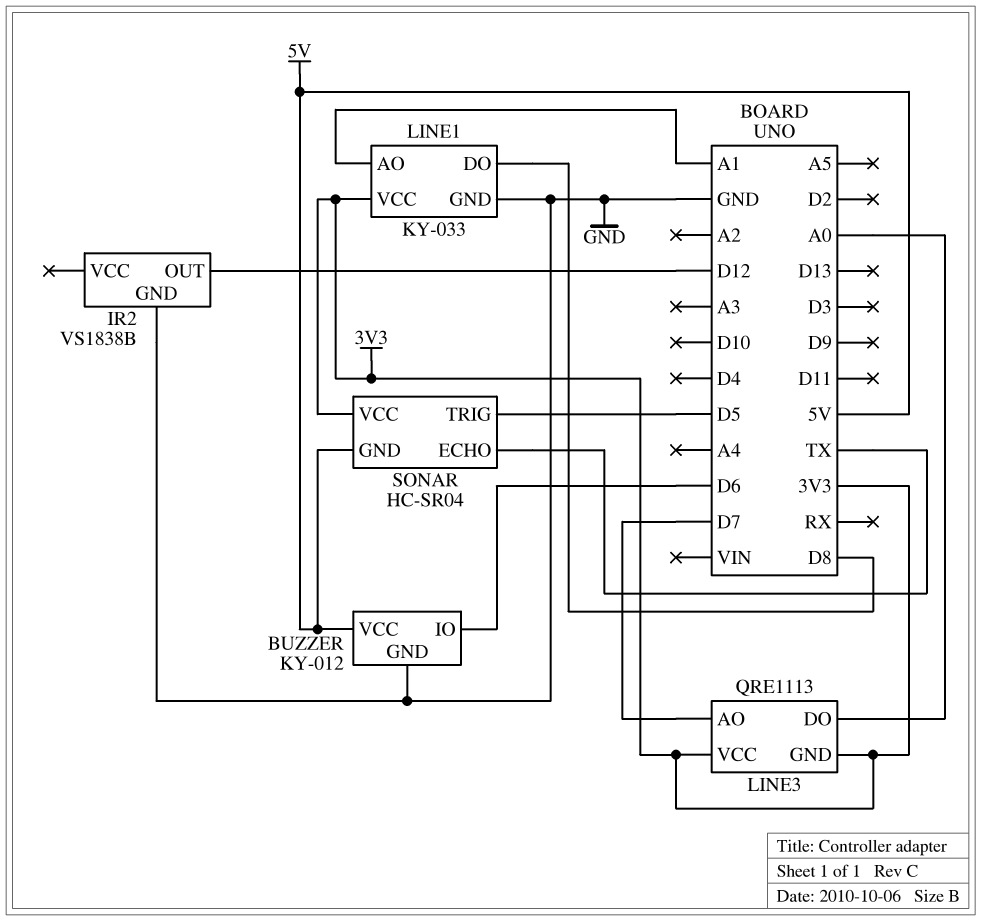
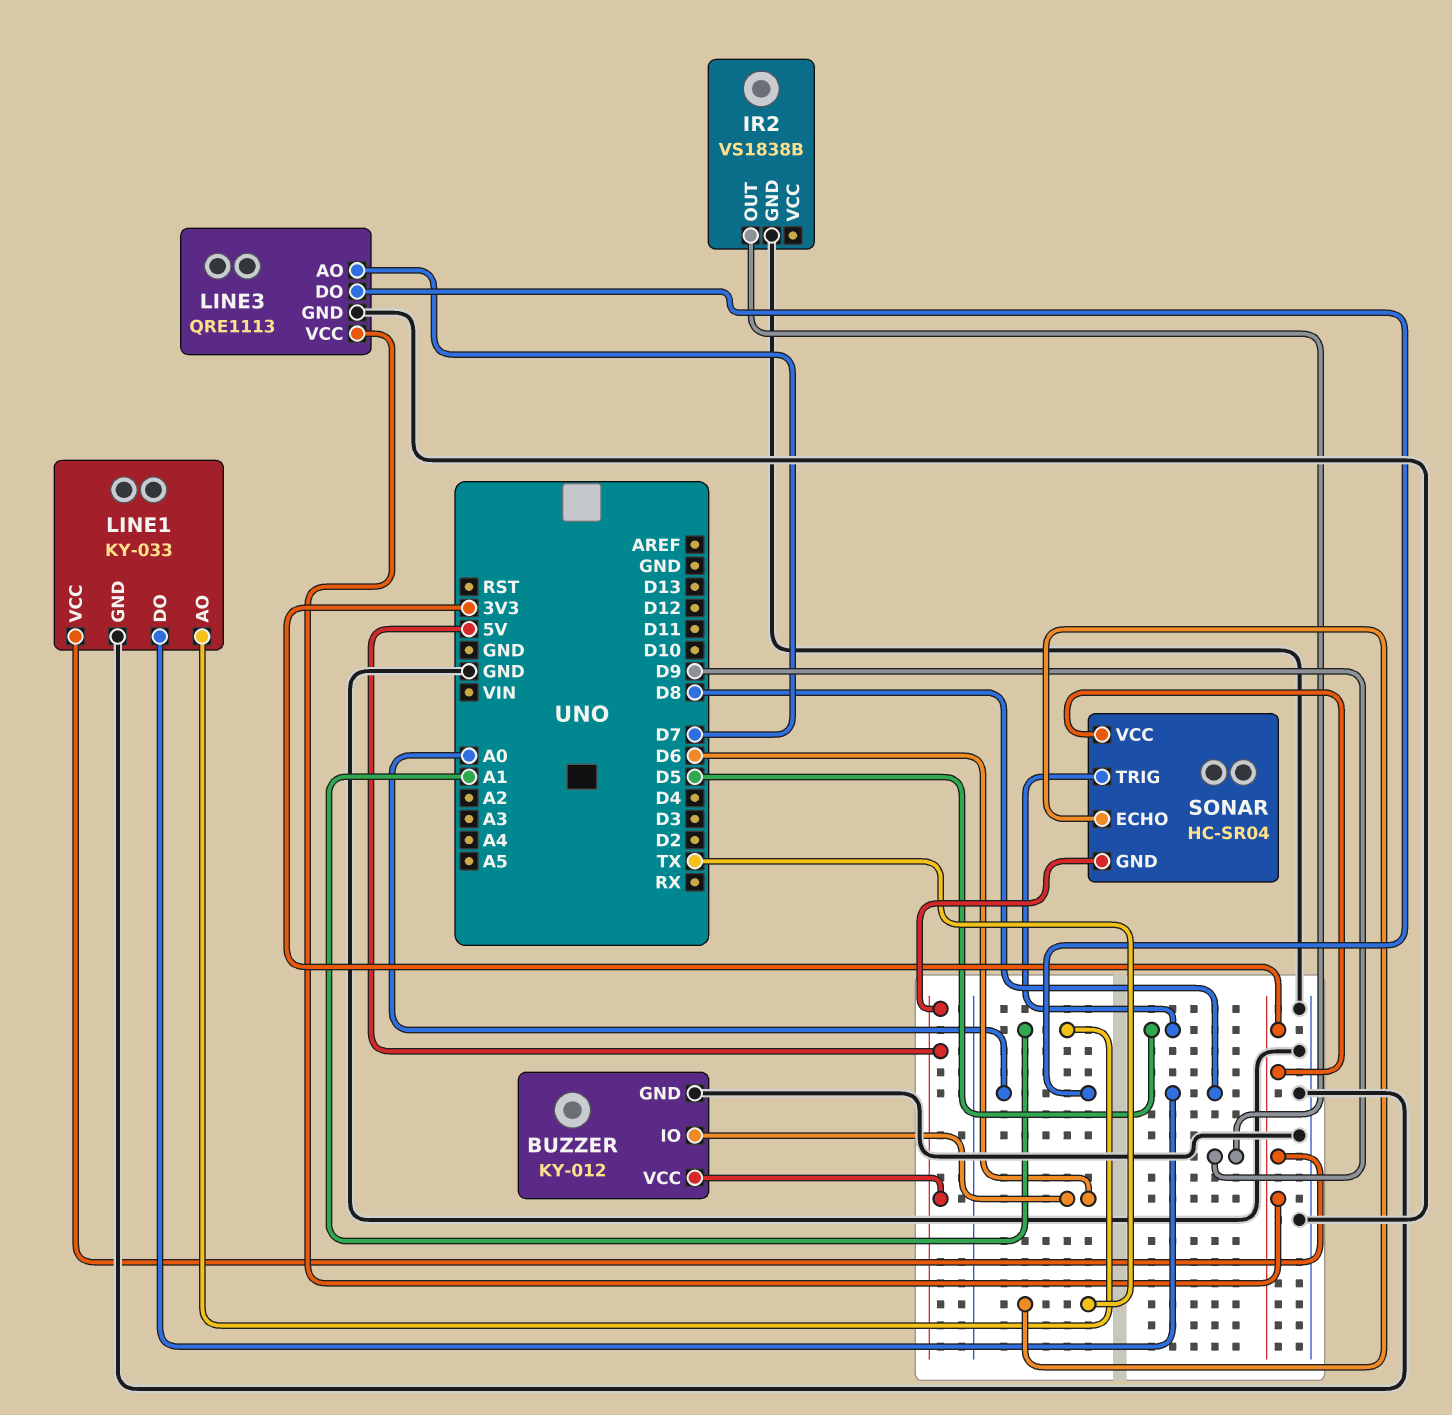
IR2 pin OUT: D12 -> D9
LINE3 pin GND: 3V3 -> GND

